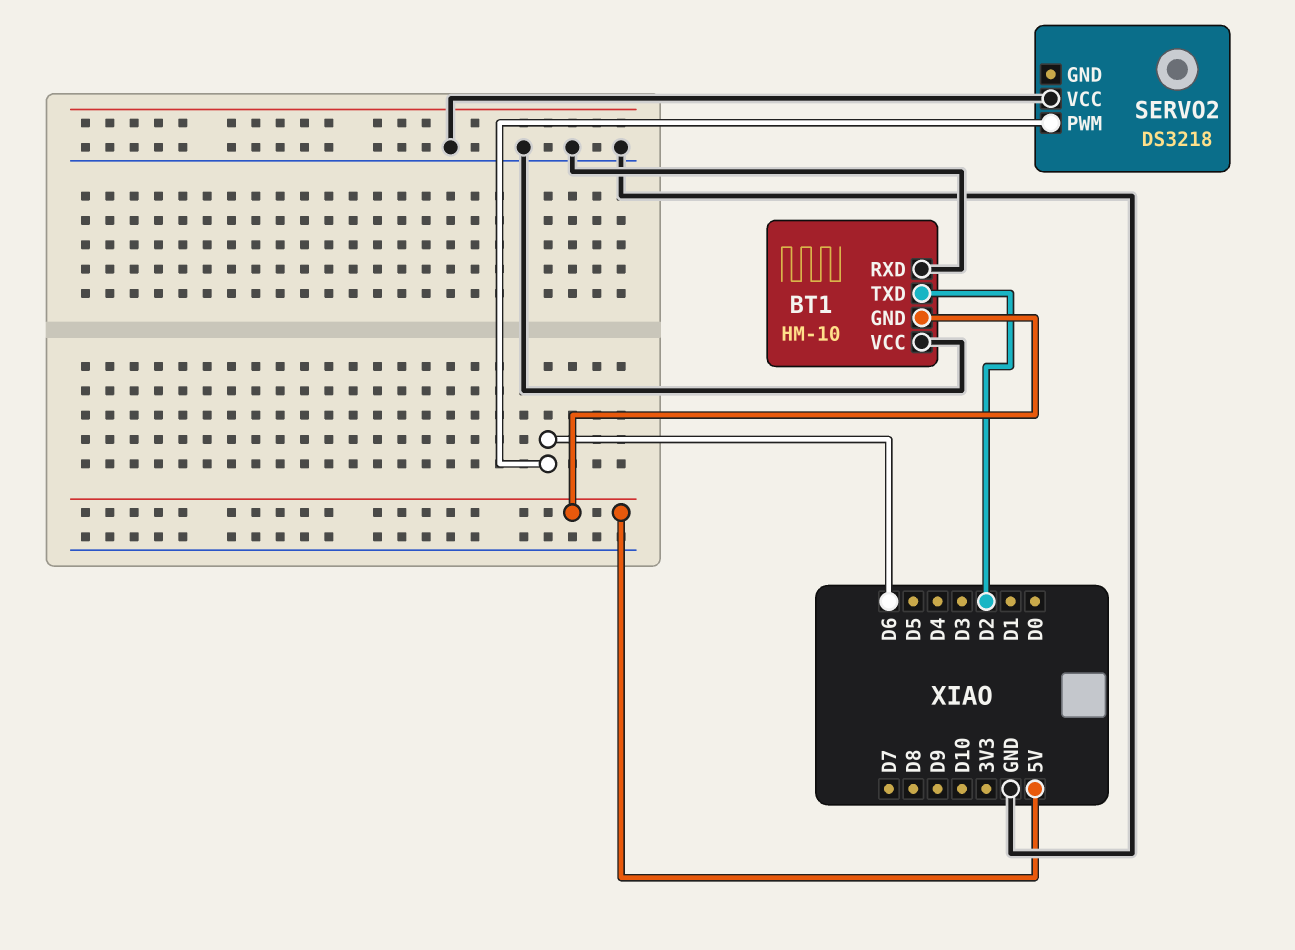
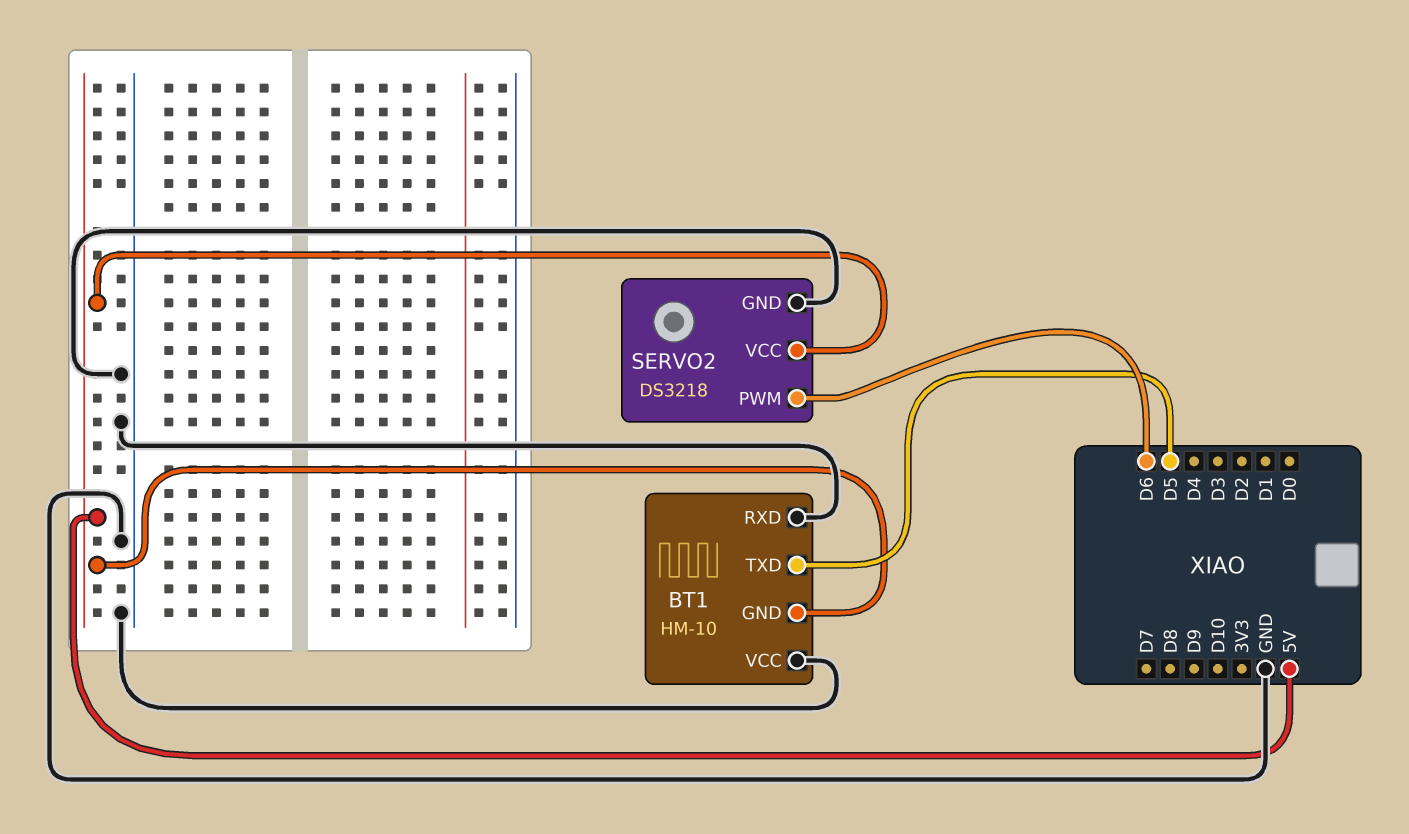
BT1 pin TXD: D2 -> D5
SERVO2 pin GND: none -> GND
SERVO2 pin VCC: GND -> 5V

